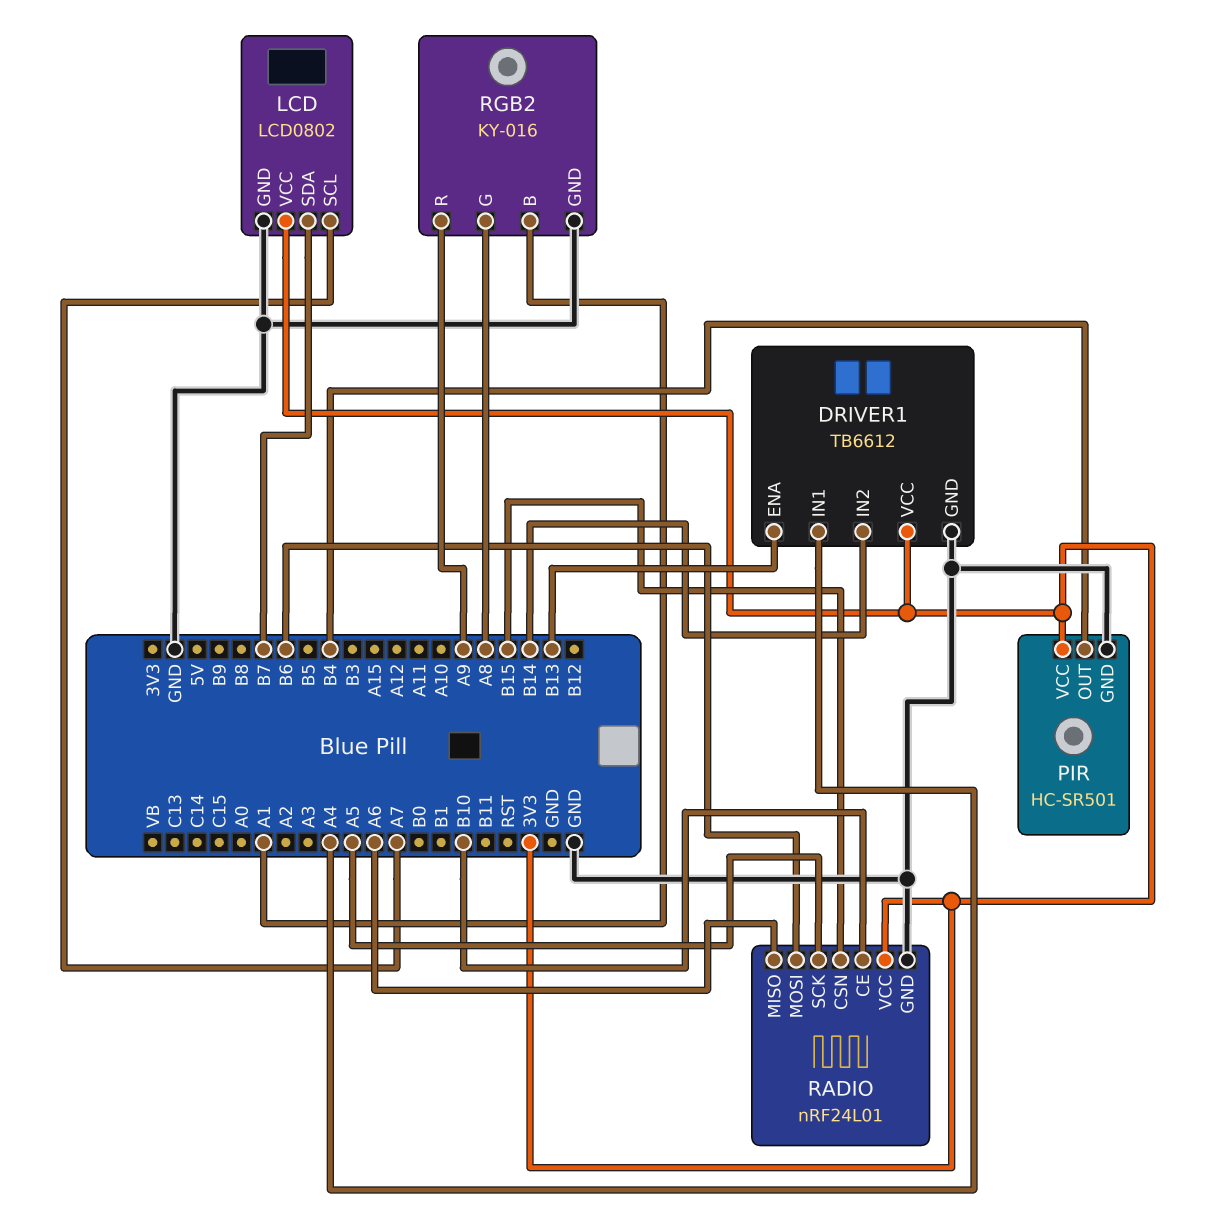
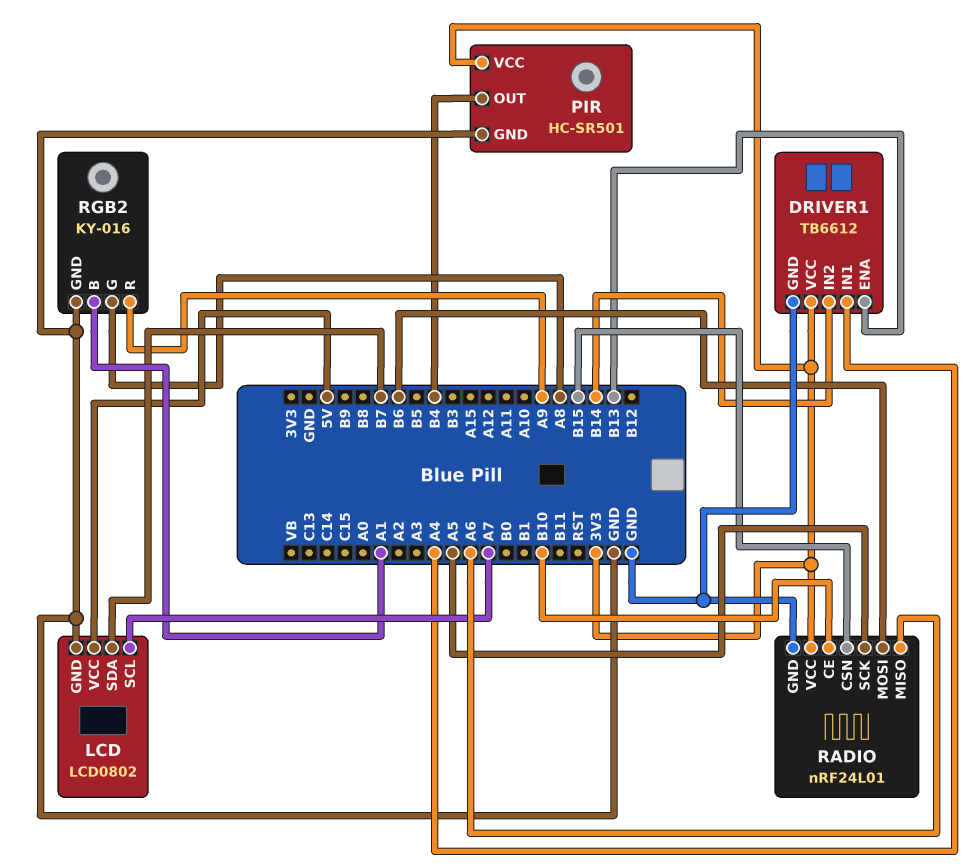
LCD pin VCC: 3V3 -> 5V

